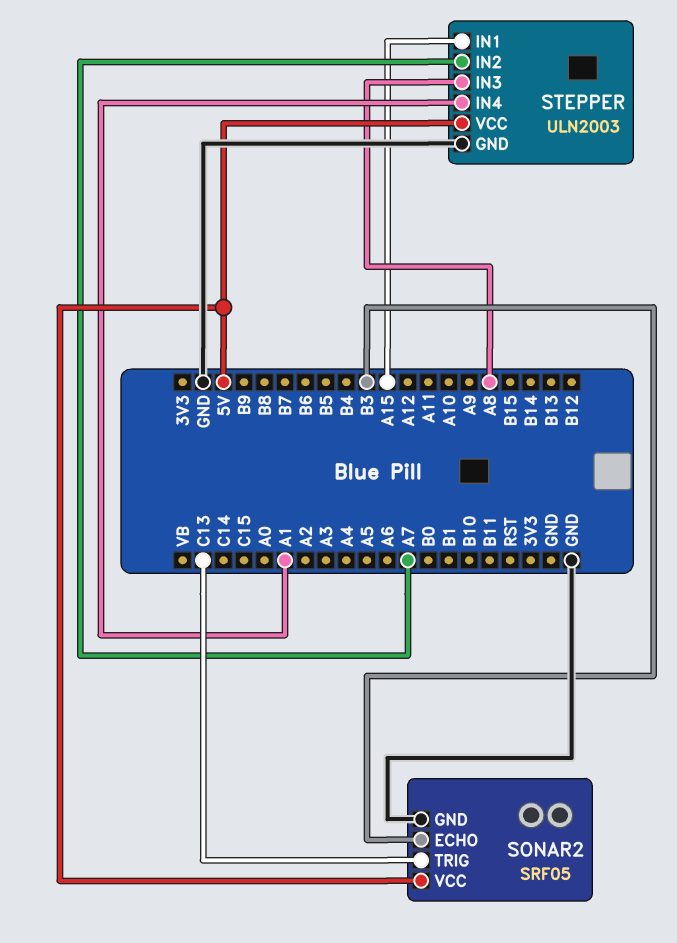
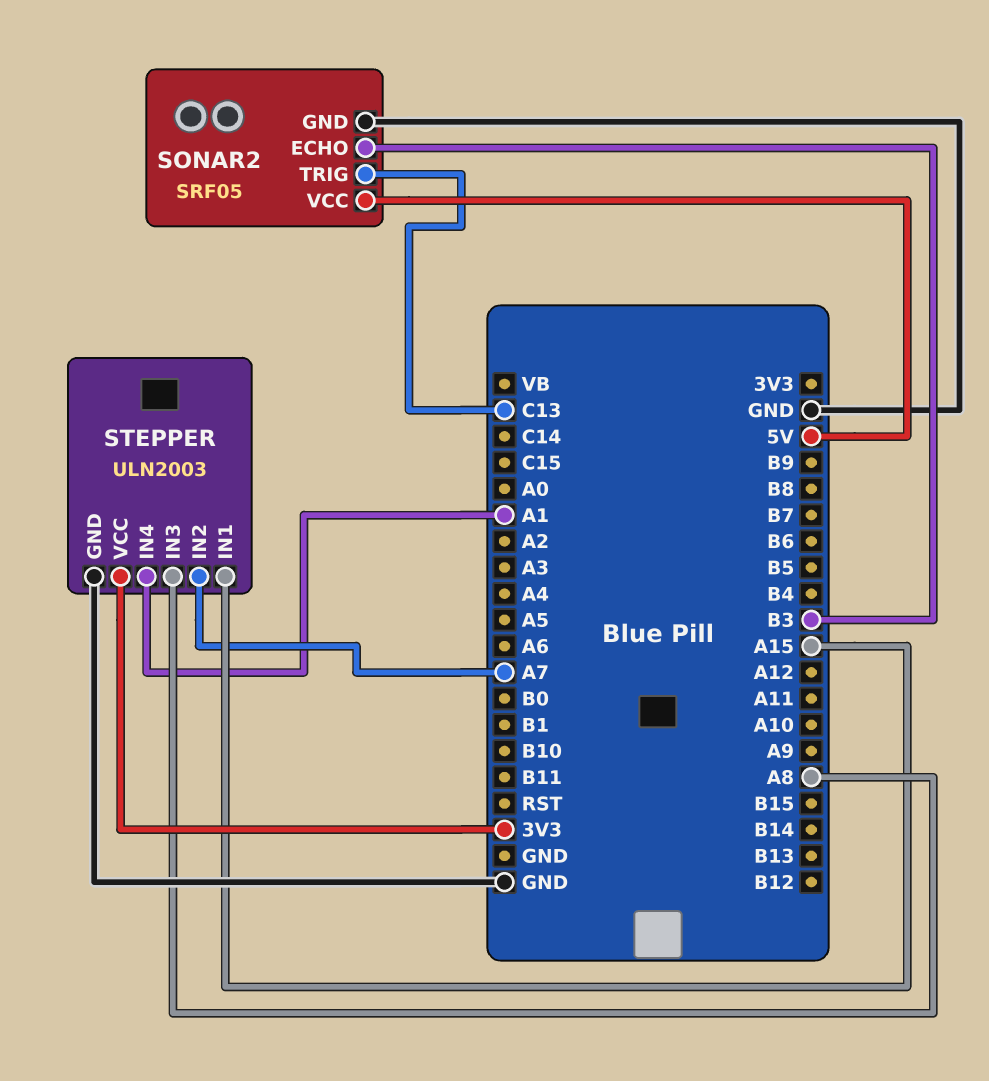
STEPPER pin VCC: 5V -> 3V3

